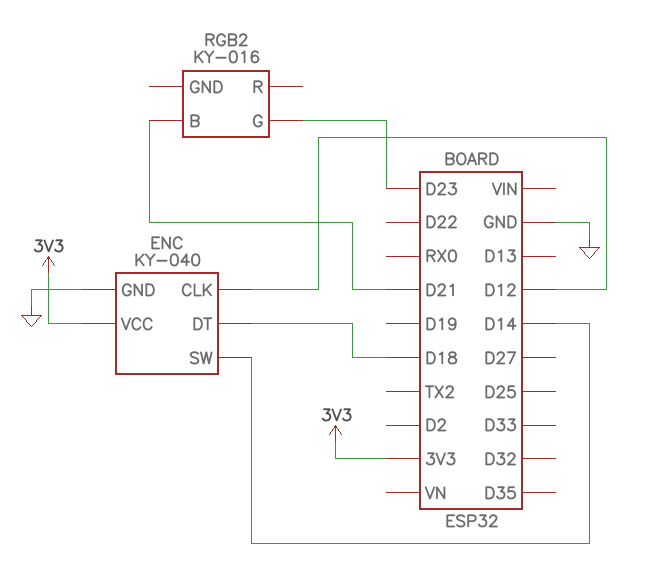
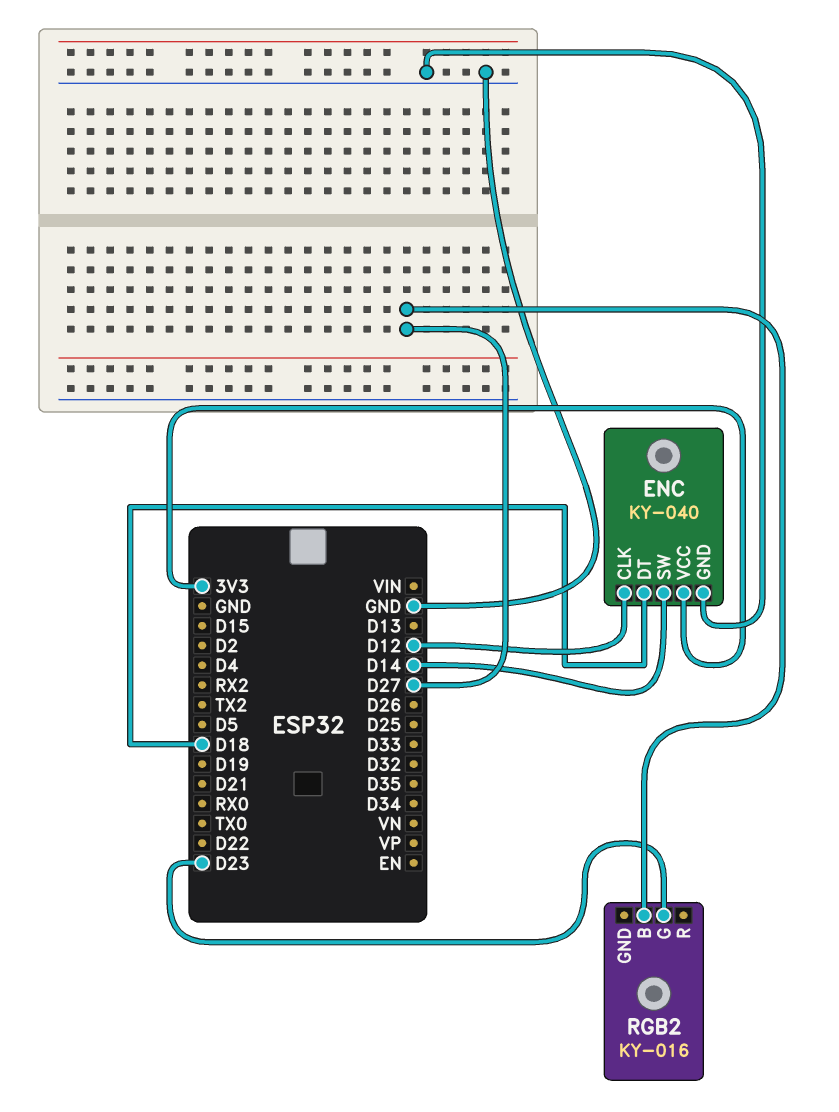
RGB2 pin B: D21 -> D27

